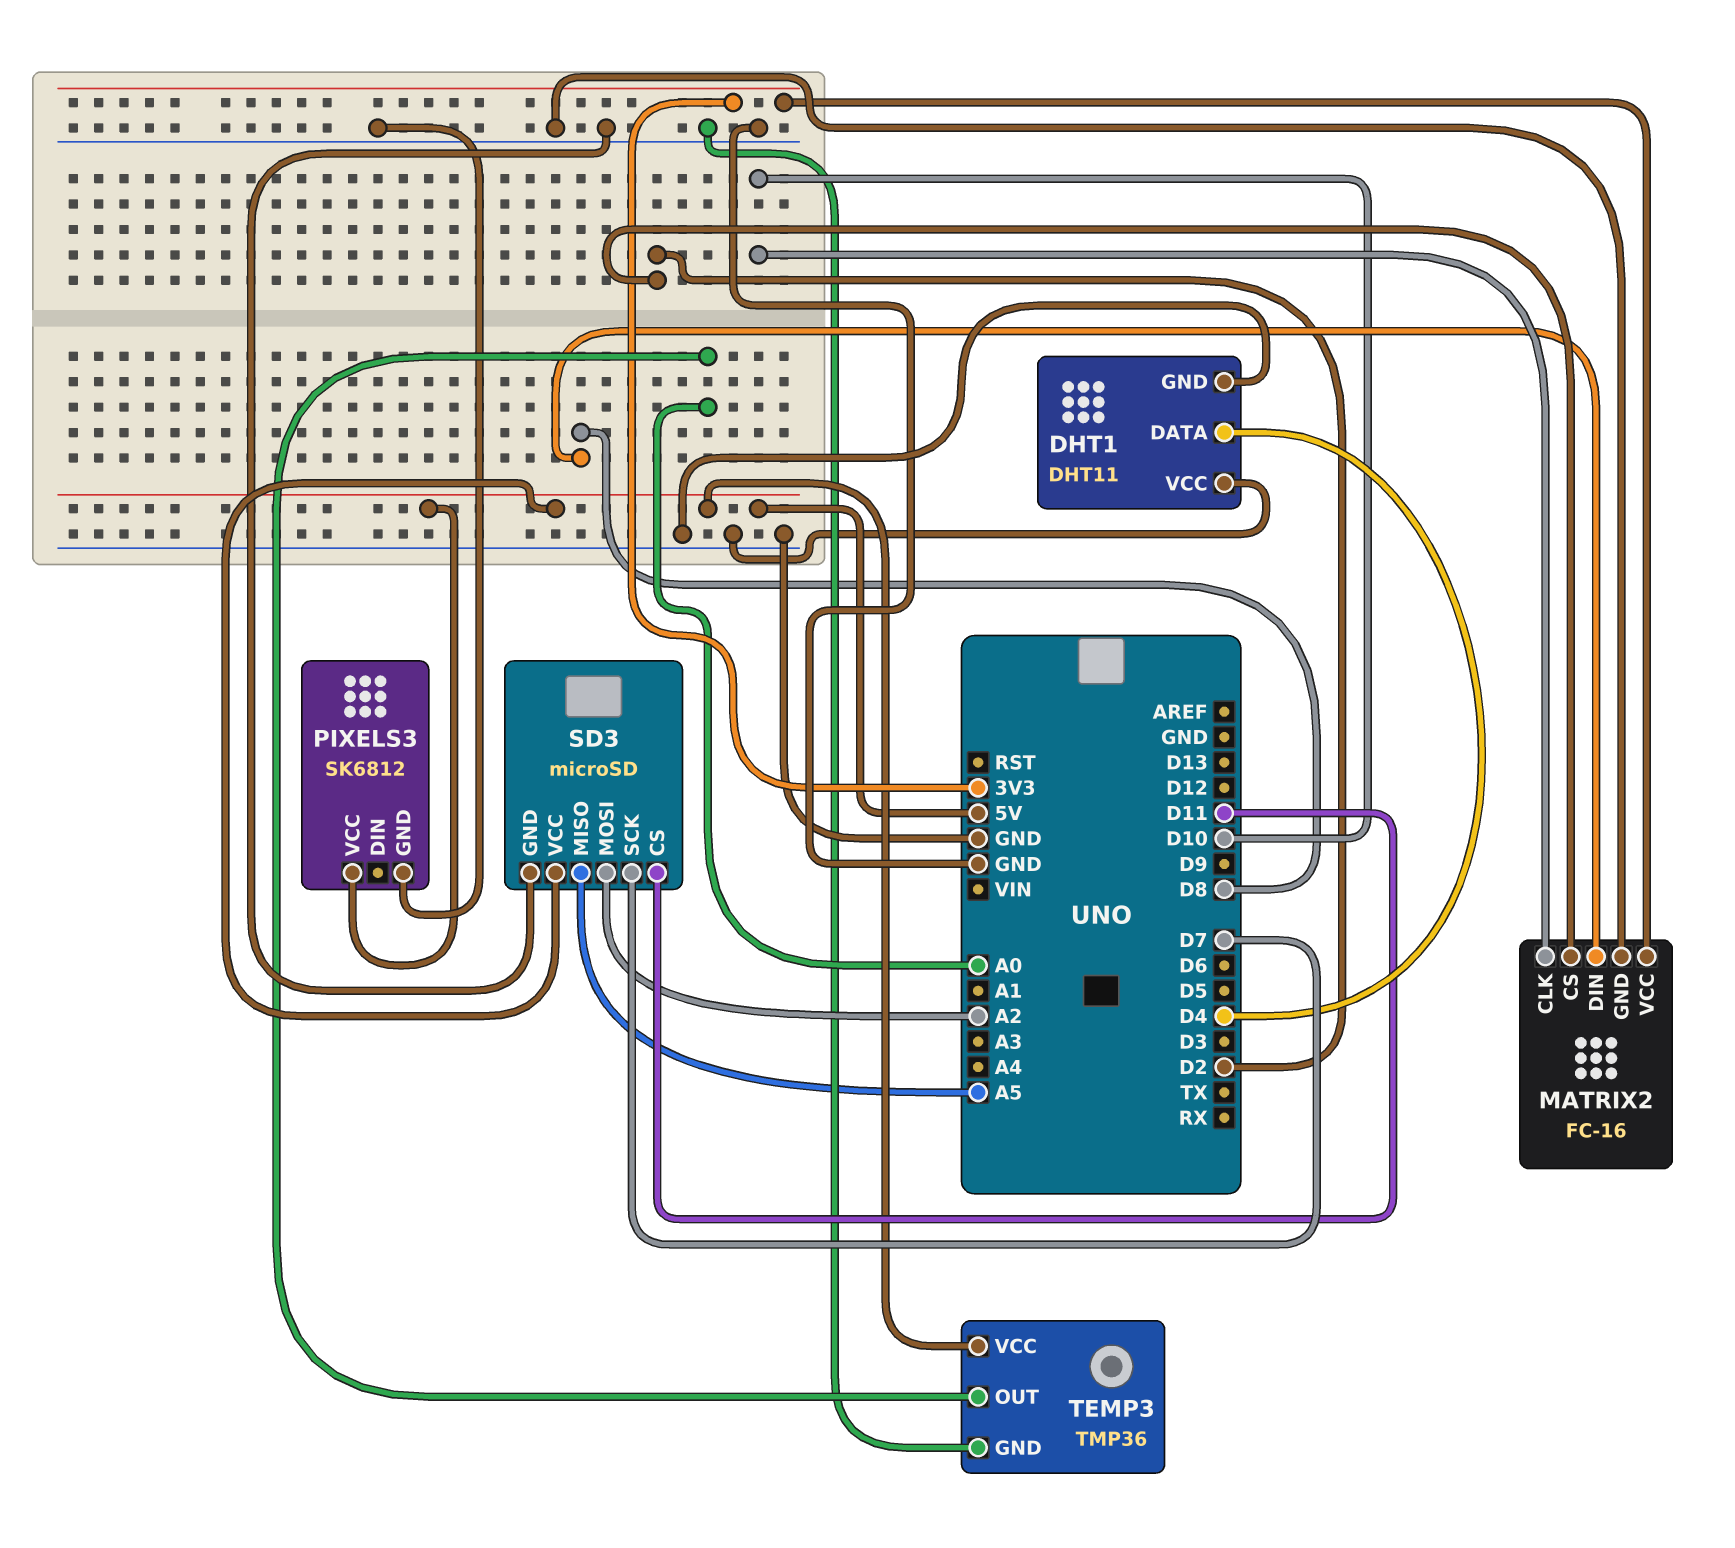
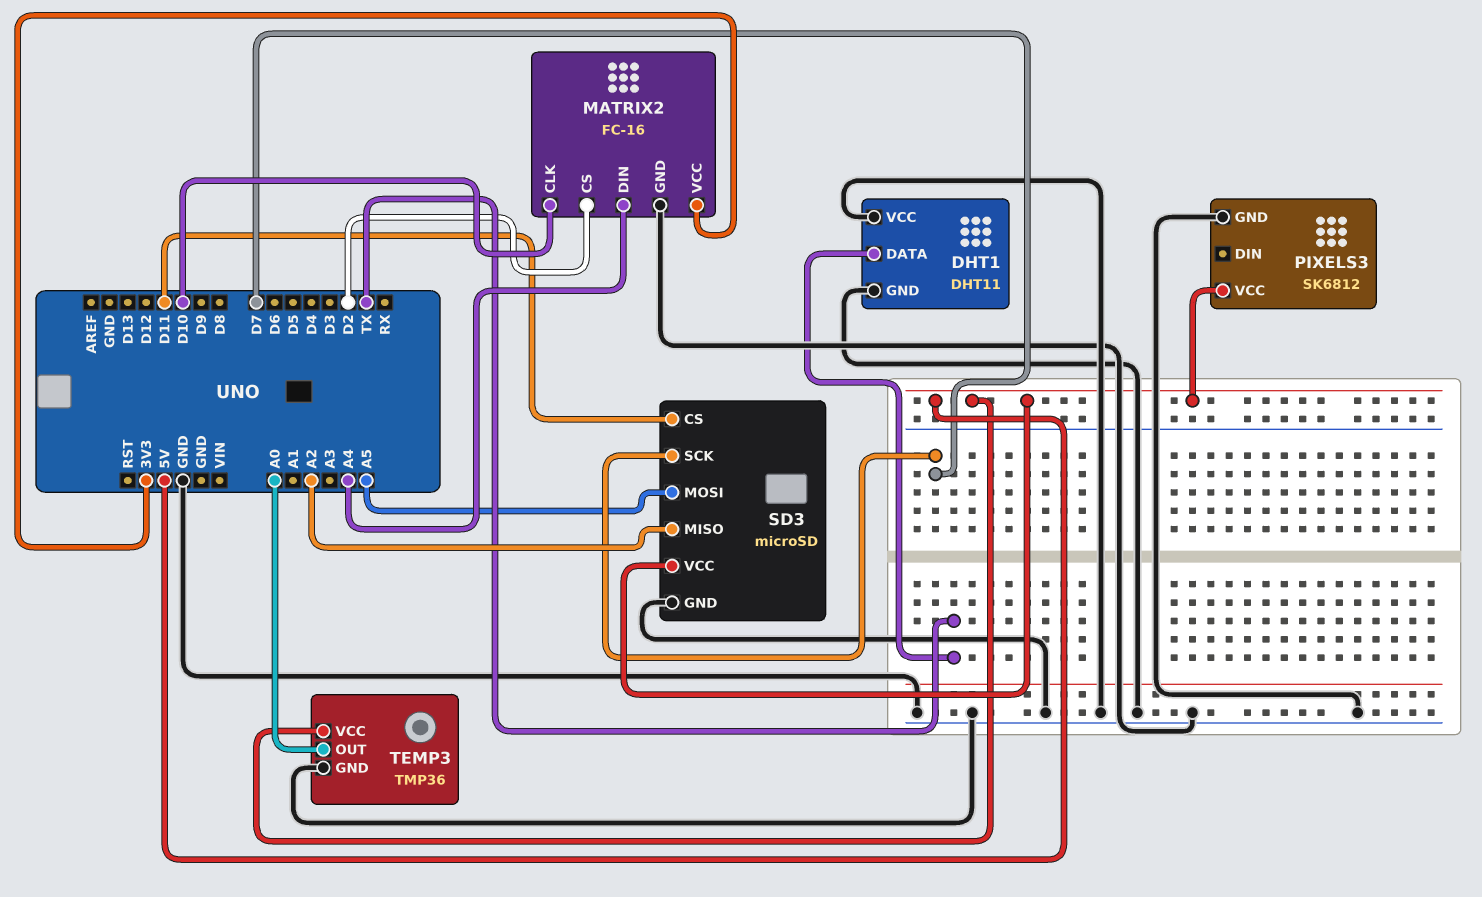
DHT1 pin DATA: D4 -> TX
MATRIX2 pin DIN: D8 -> A4
SD3 pin MISO: A5 -> A2
SD3 pin MOSI: A2 -> A5

